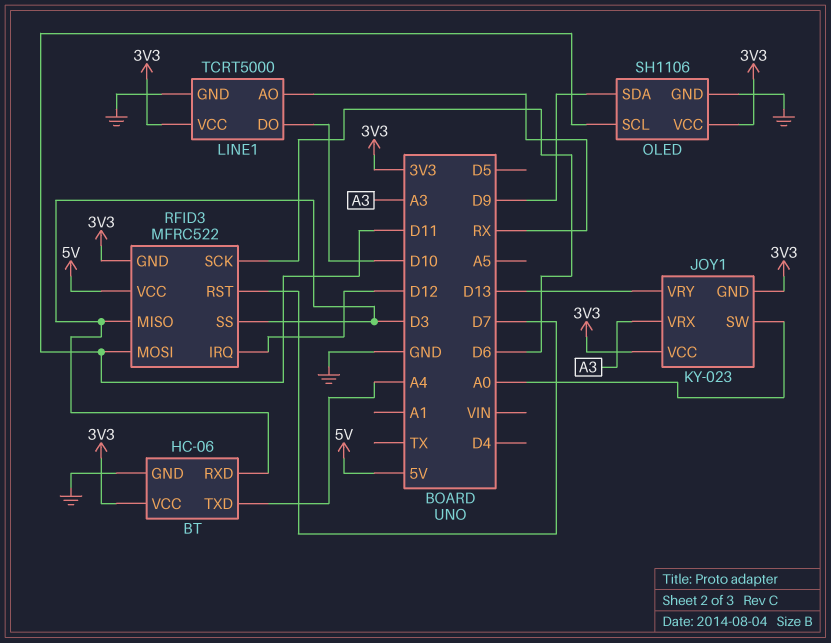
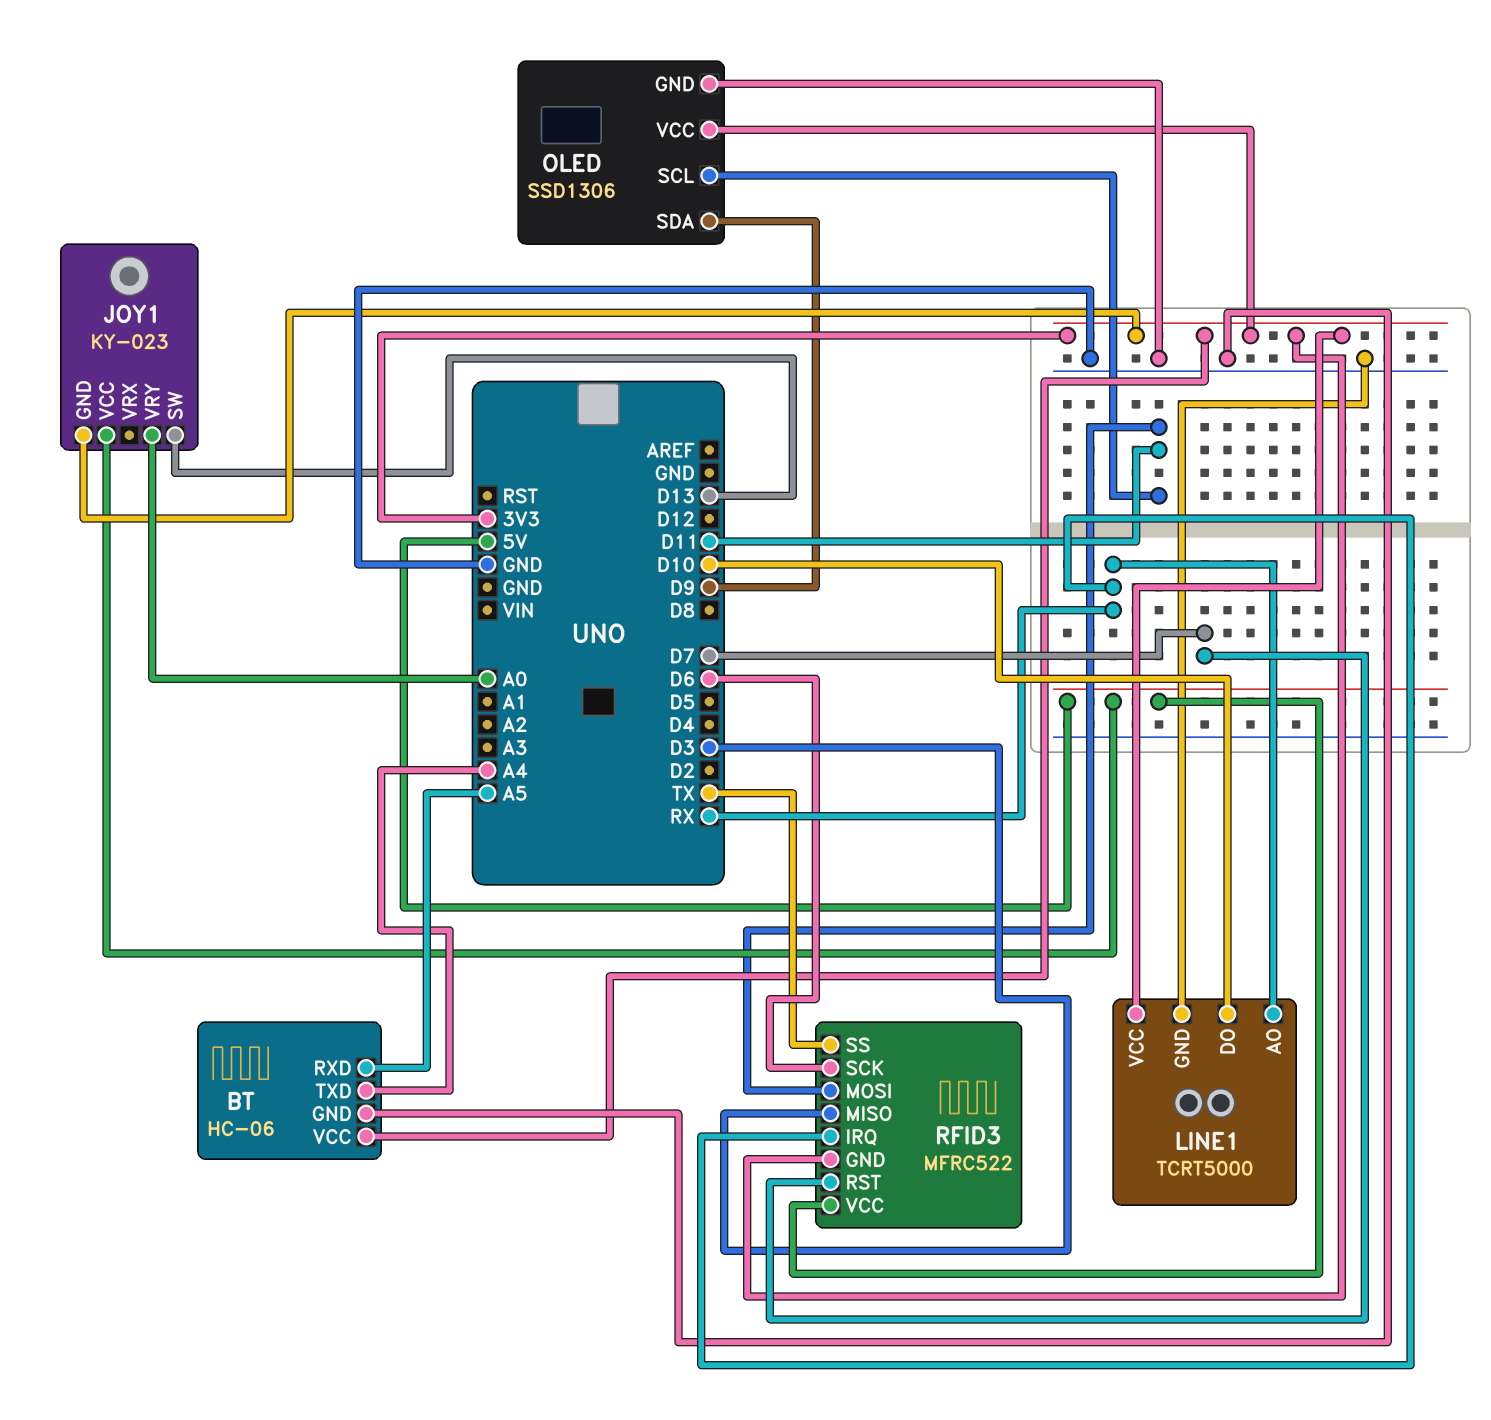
BT pin RXD: D3 -> A5
JOY1 pin SW: A0 -> D13
JOY1 pin VCC: 3V3 -> 5V
JOY1 pin VRX: A3 -> none
JOY1 pin VRY: D13 -> A0
OLED: SH1106 -> SSD1306
RFID3 pin IRQ: D12 -> RX
RFID3 pin SS: D3 -> TX

